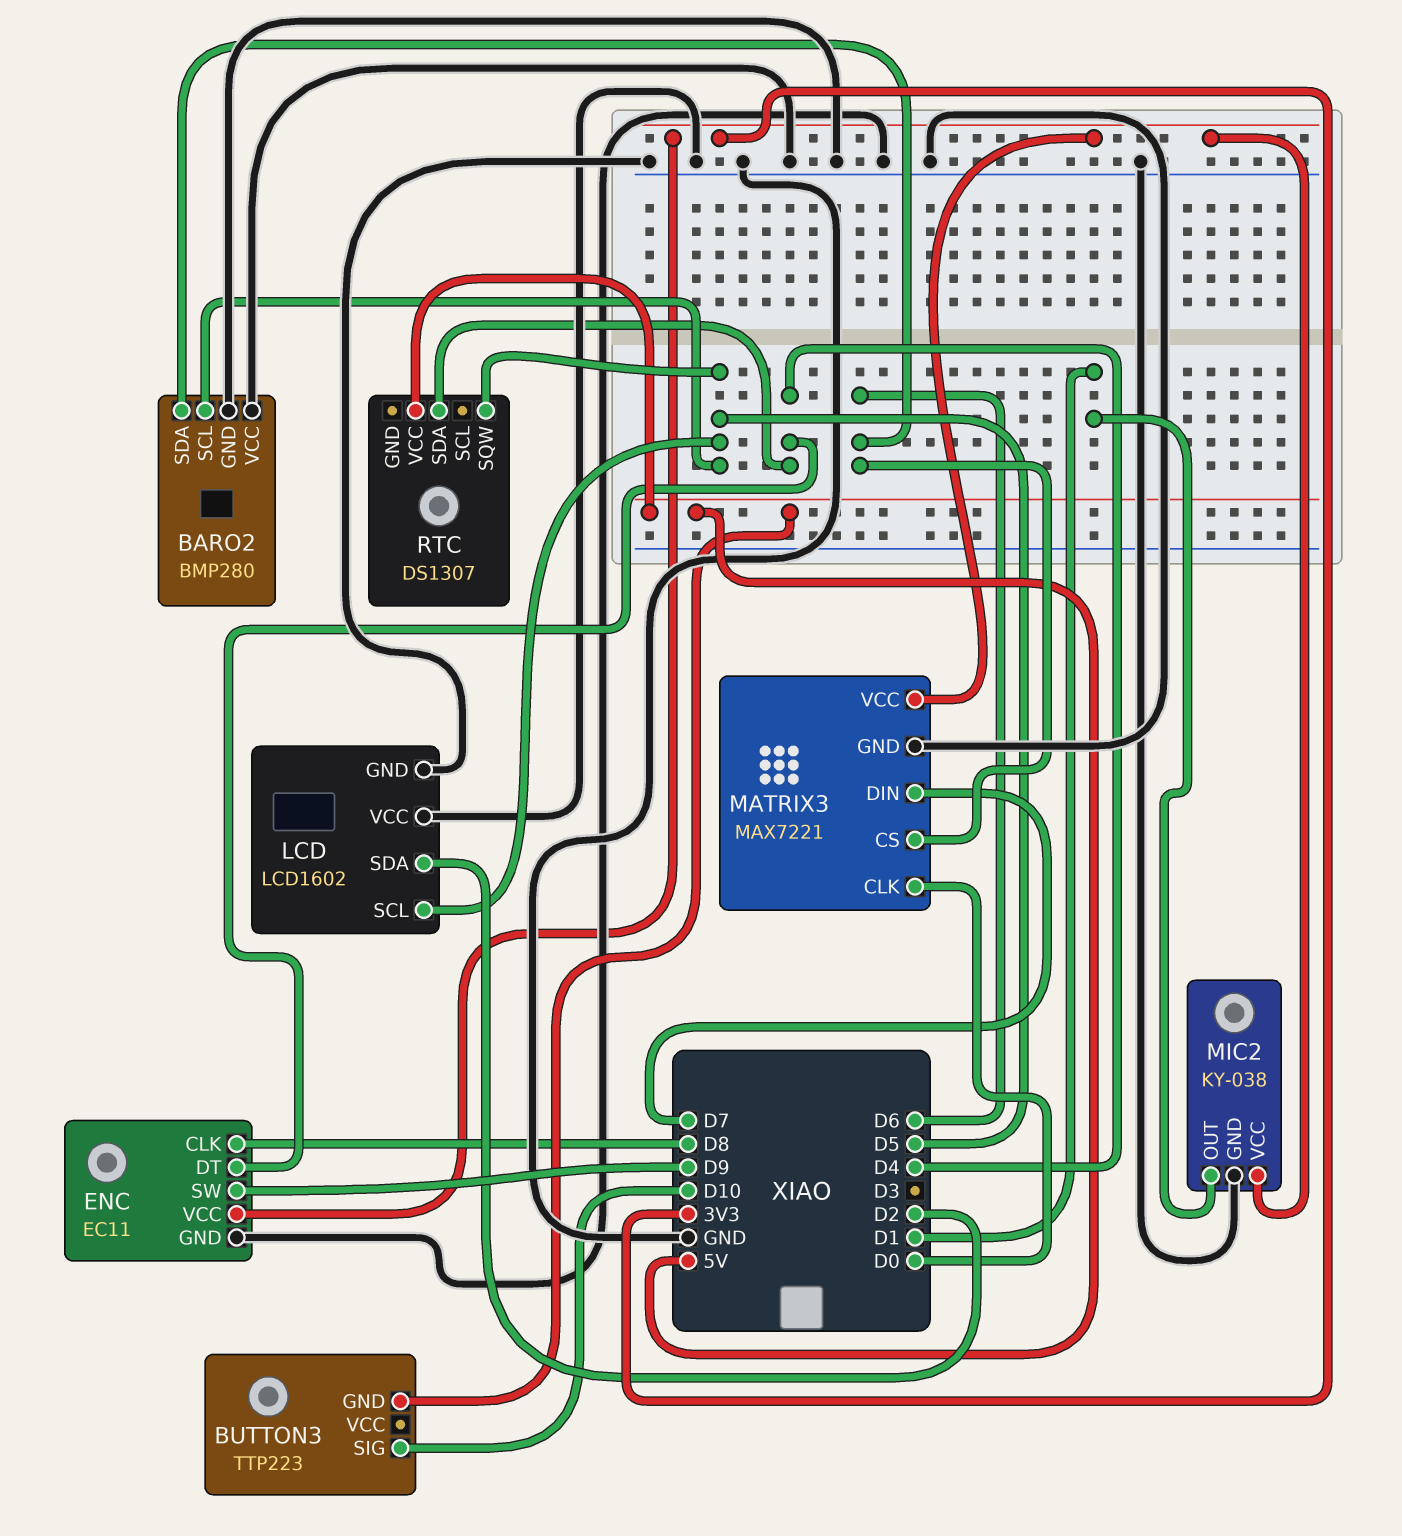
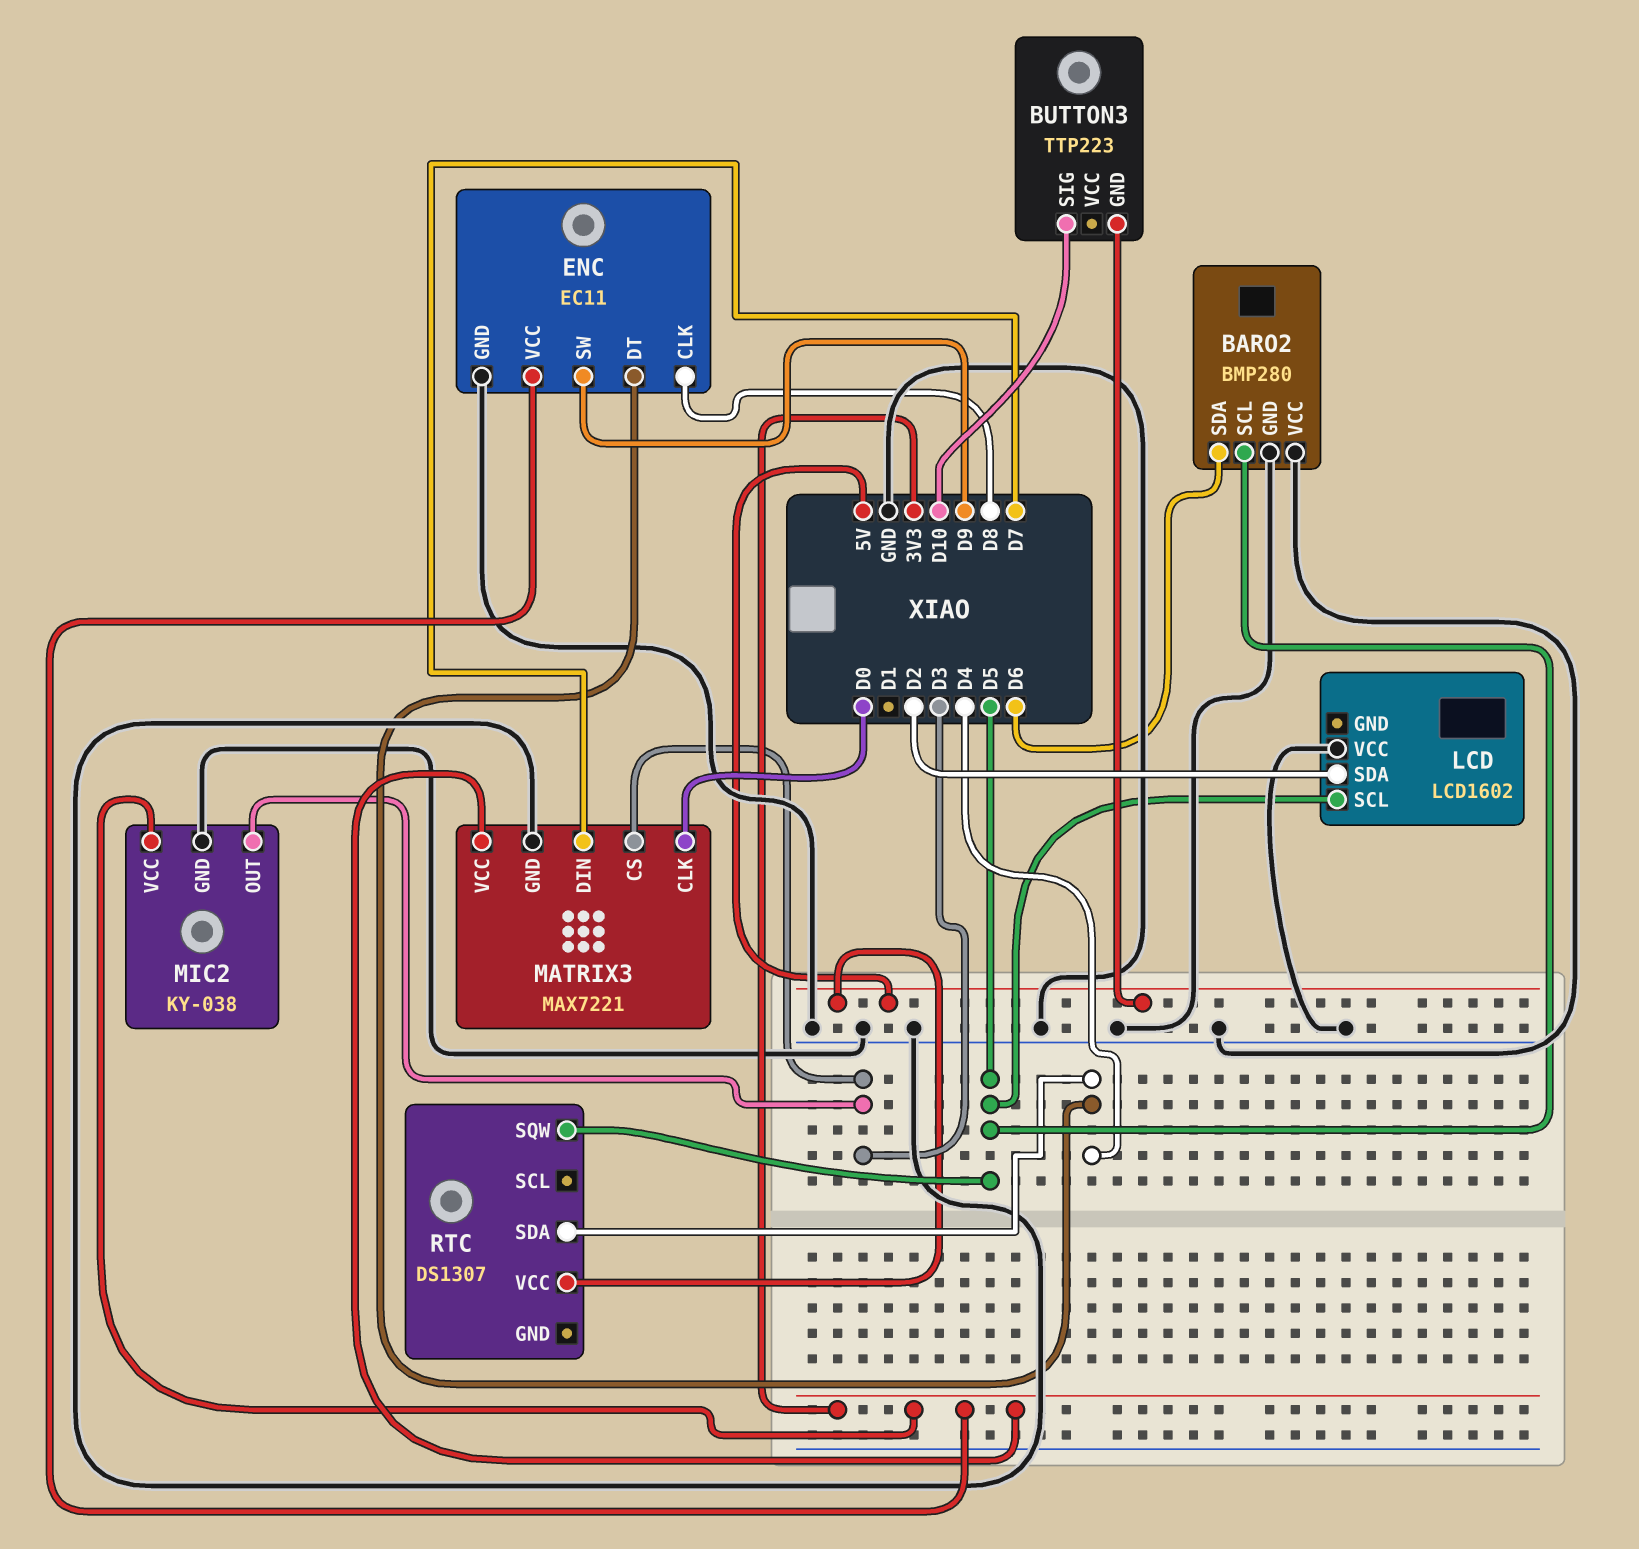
LCD pin GND: GND -> none
MATRIX3 pin CS: D6 -> D3
MIC2 pin OUT: D1 -> D3

